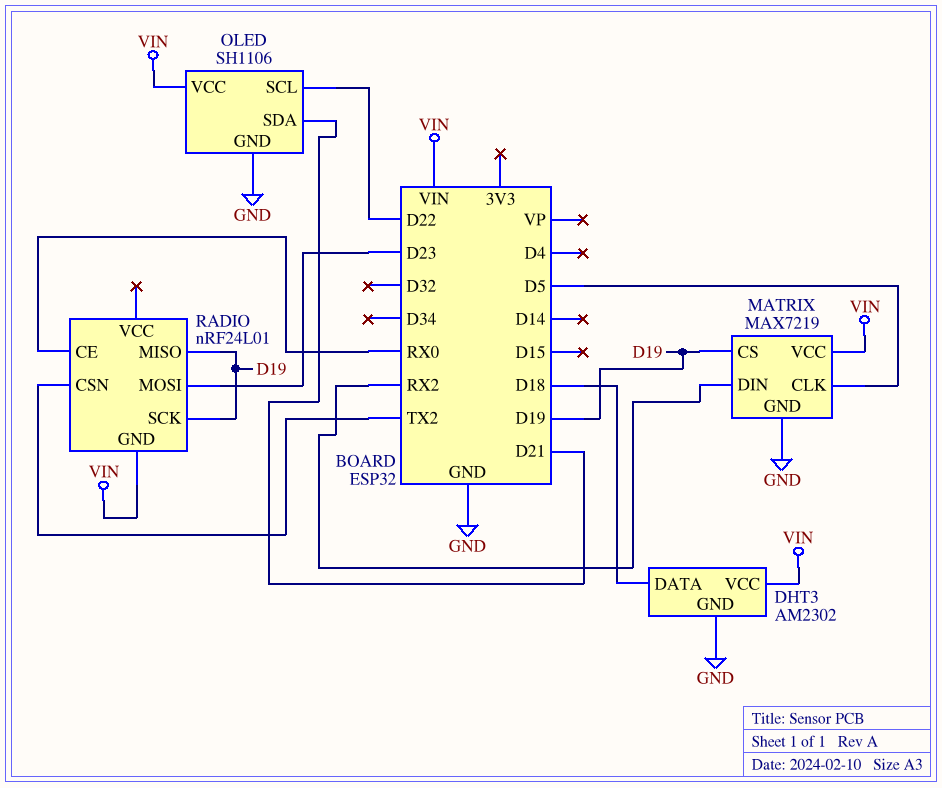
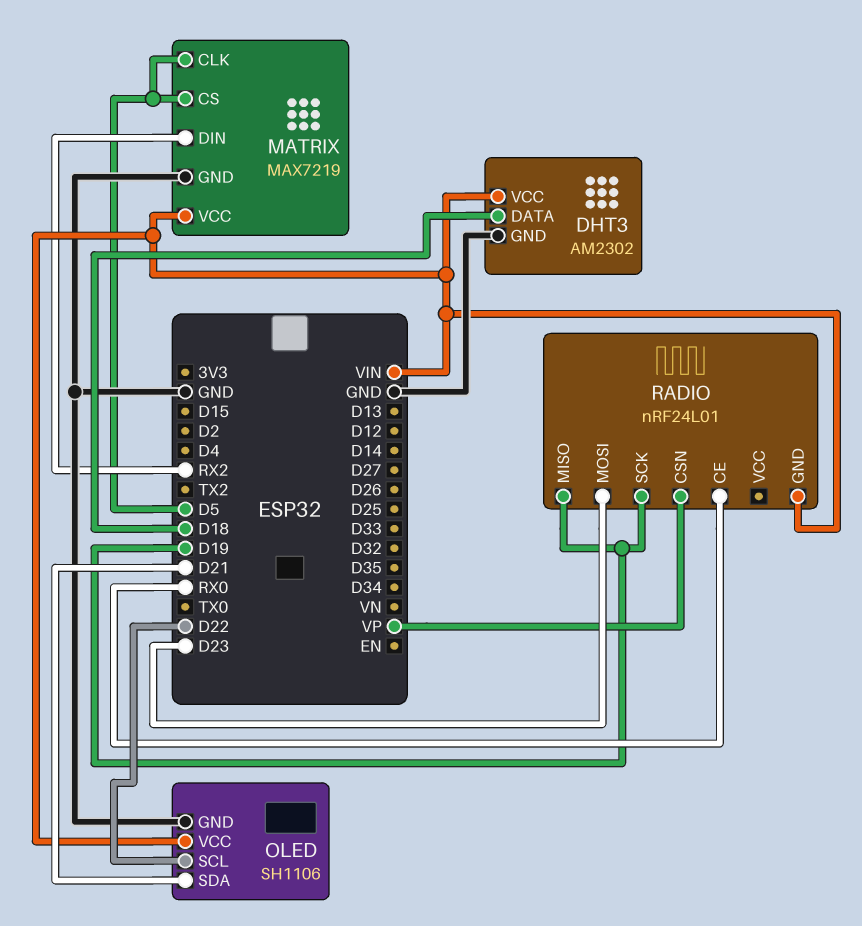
MATRIX pin CS: D19 -> D5
RADIO pin CSN: TX2 -> VP

